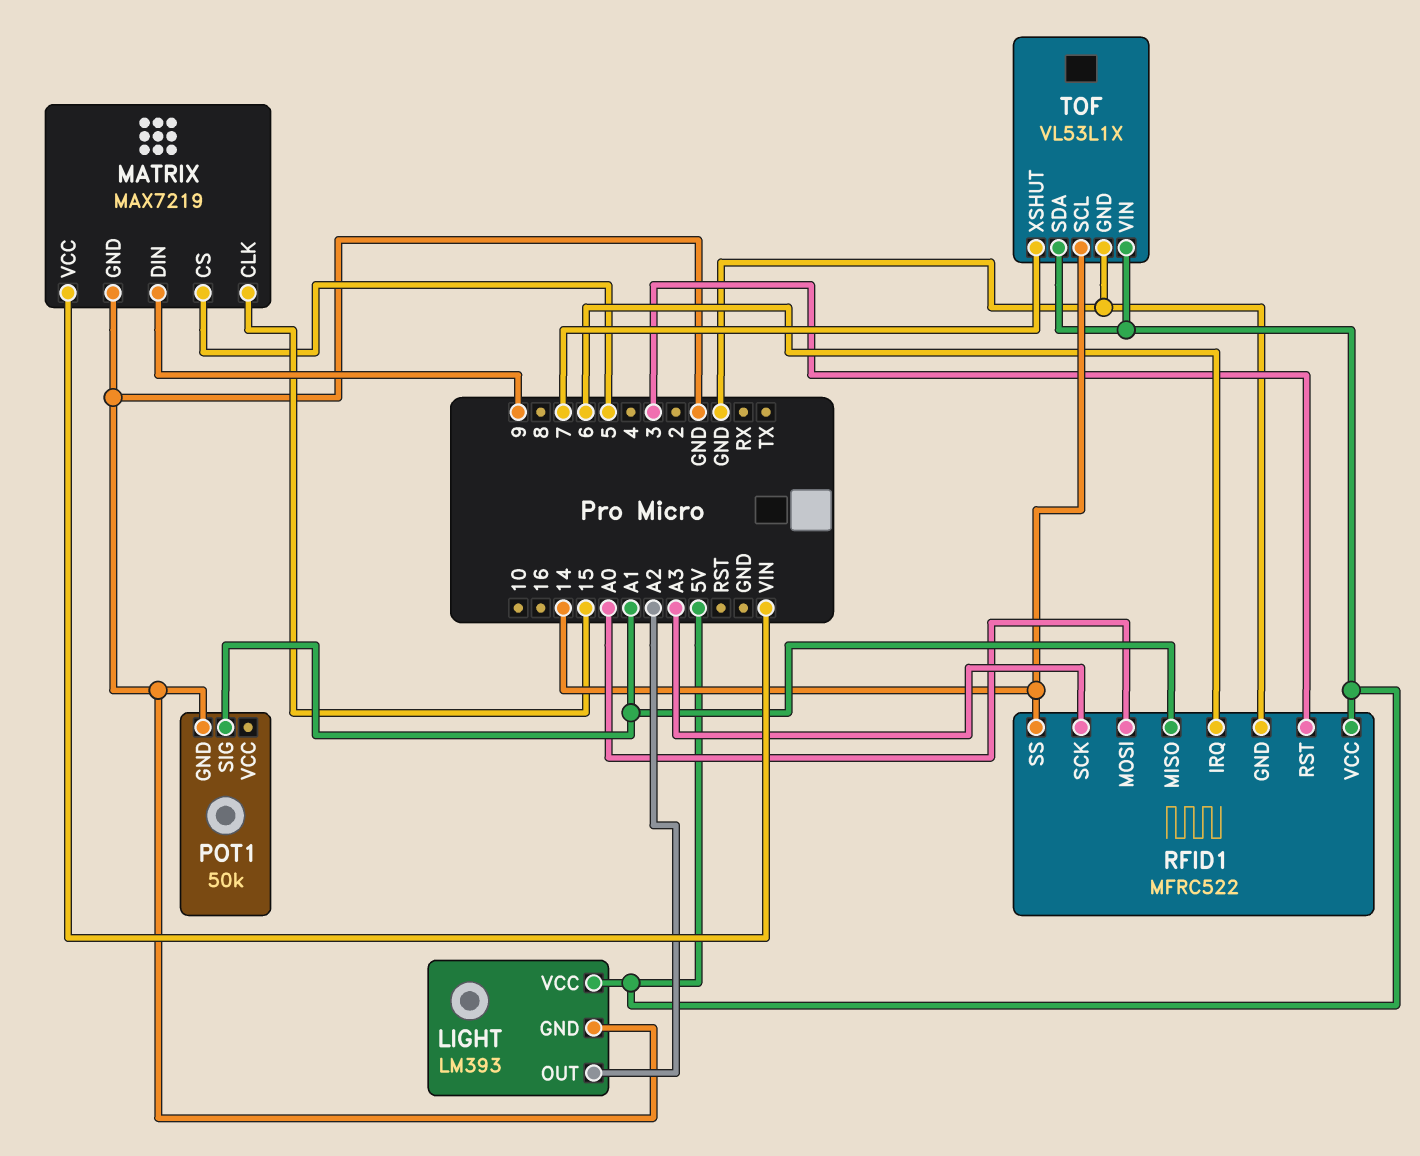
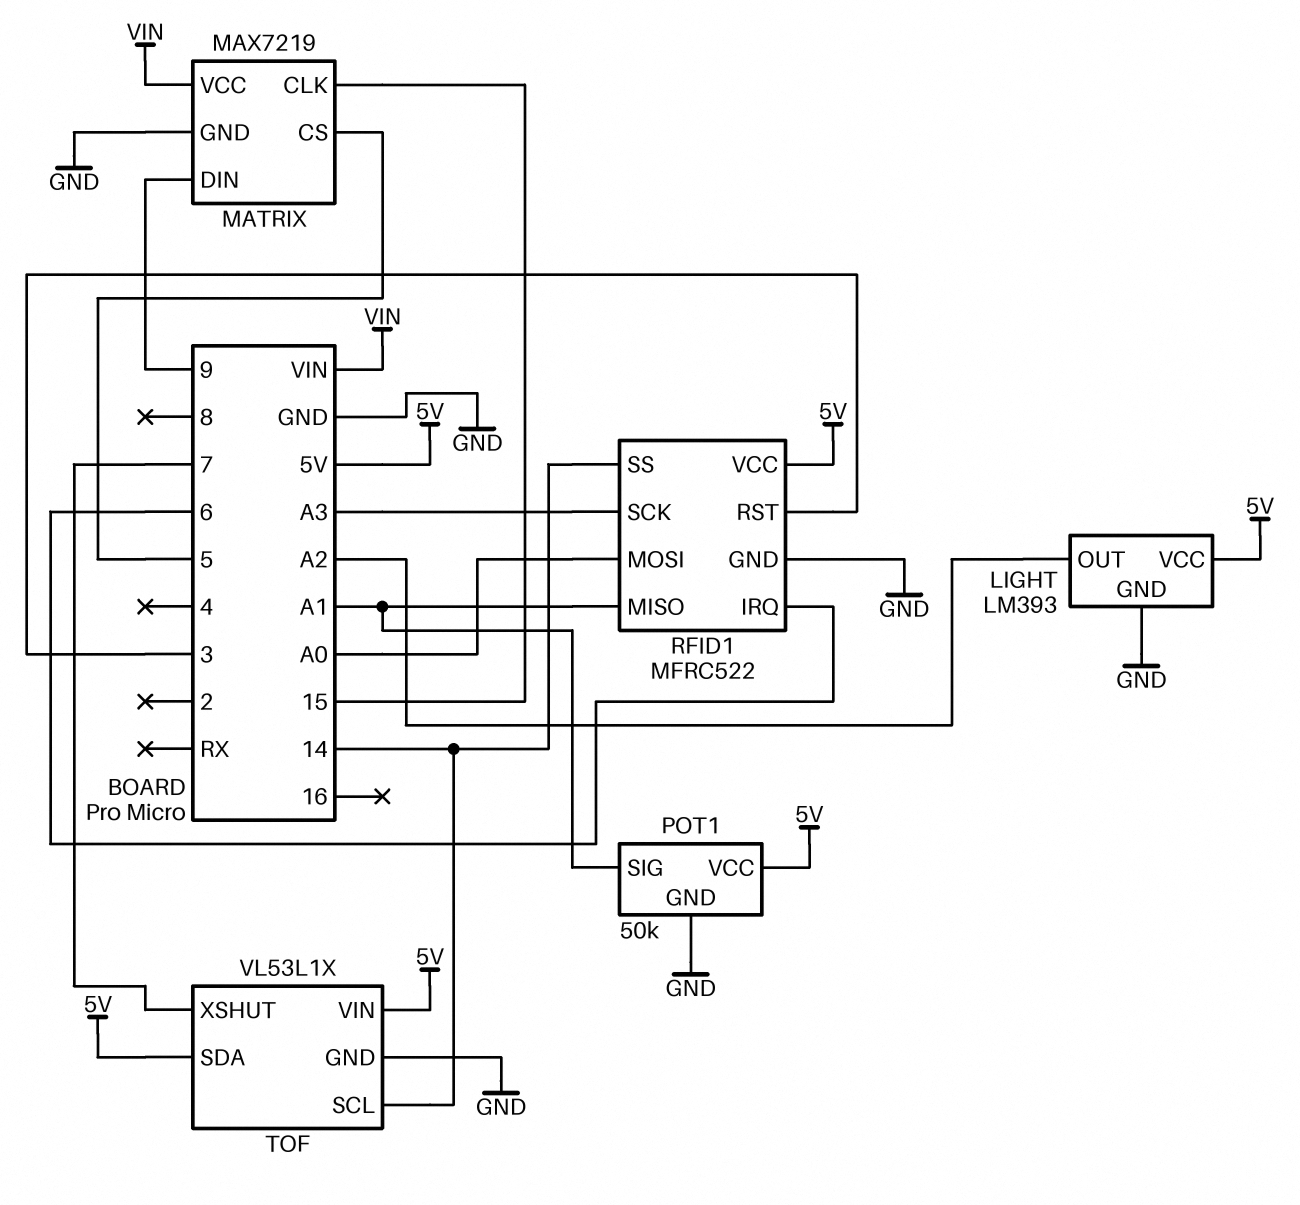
POT1 pin VCC: none -> 5V

